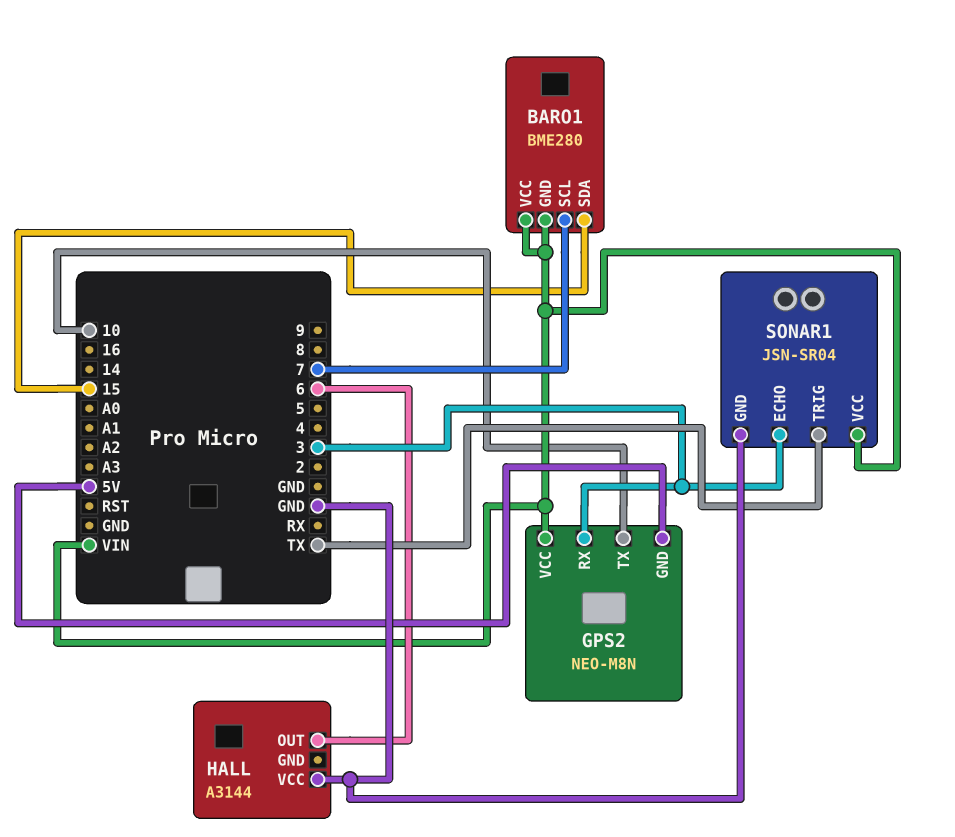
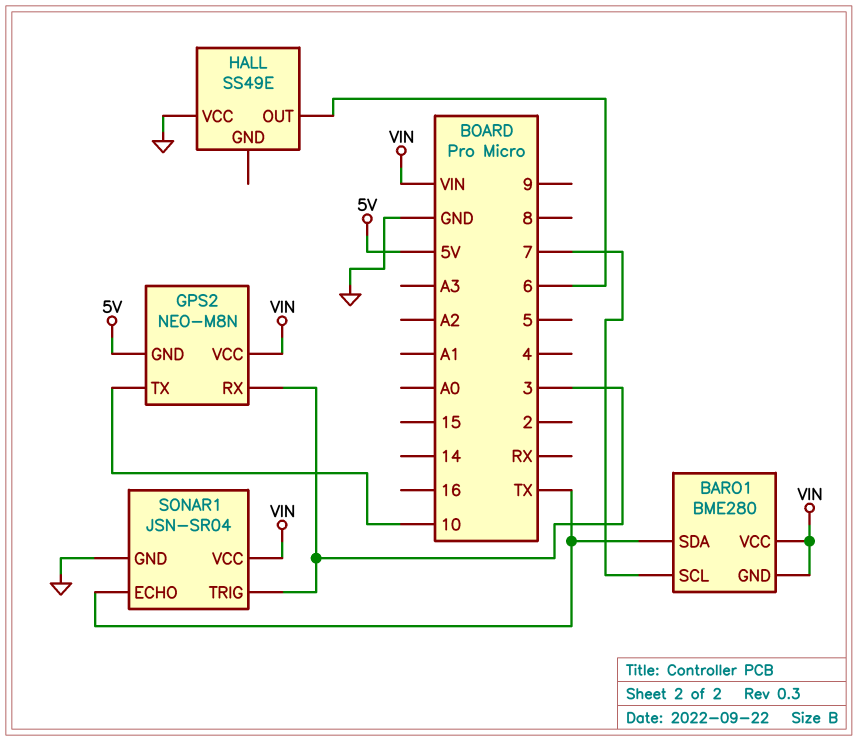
BARO1 pin SDA: 15 -> TX
HALL: A3144 -> SS49E
SONAR1 pin ECHO: 3 -> TX
SONAR1 pin TRIG: TX -> 3

